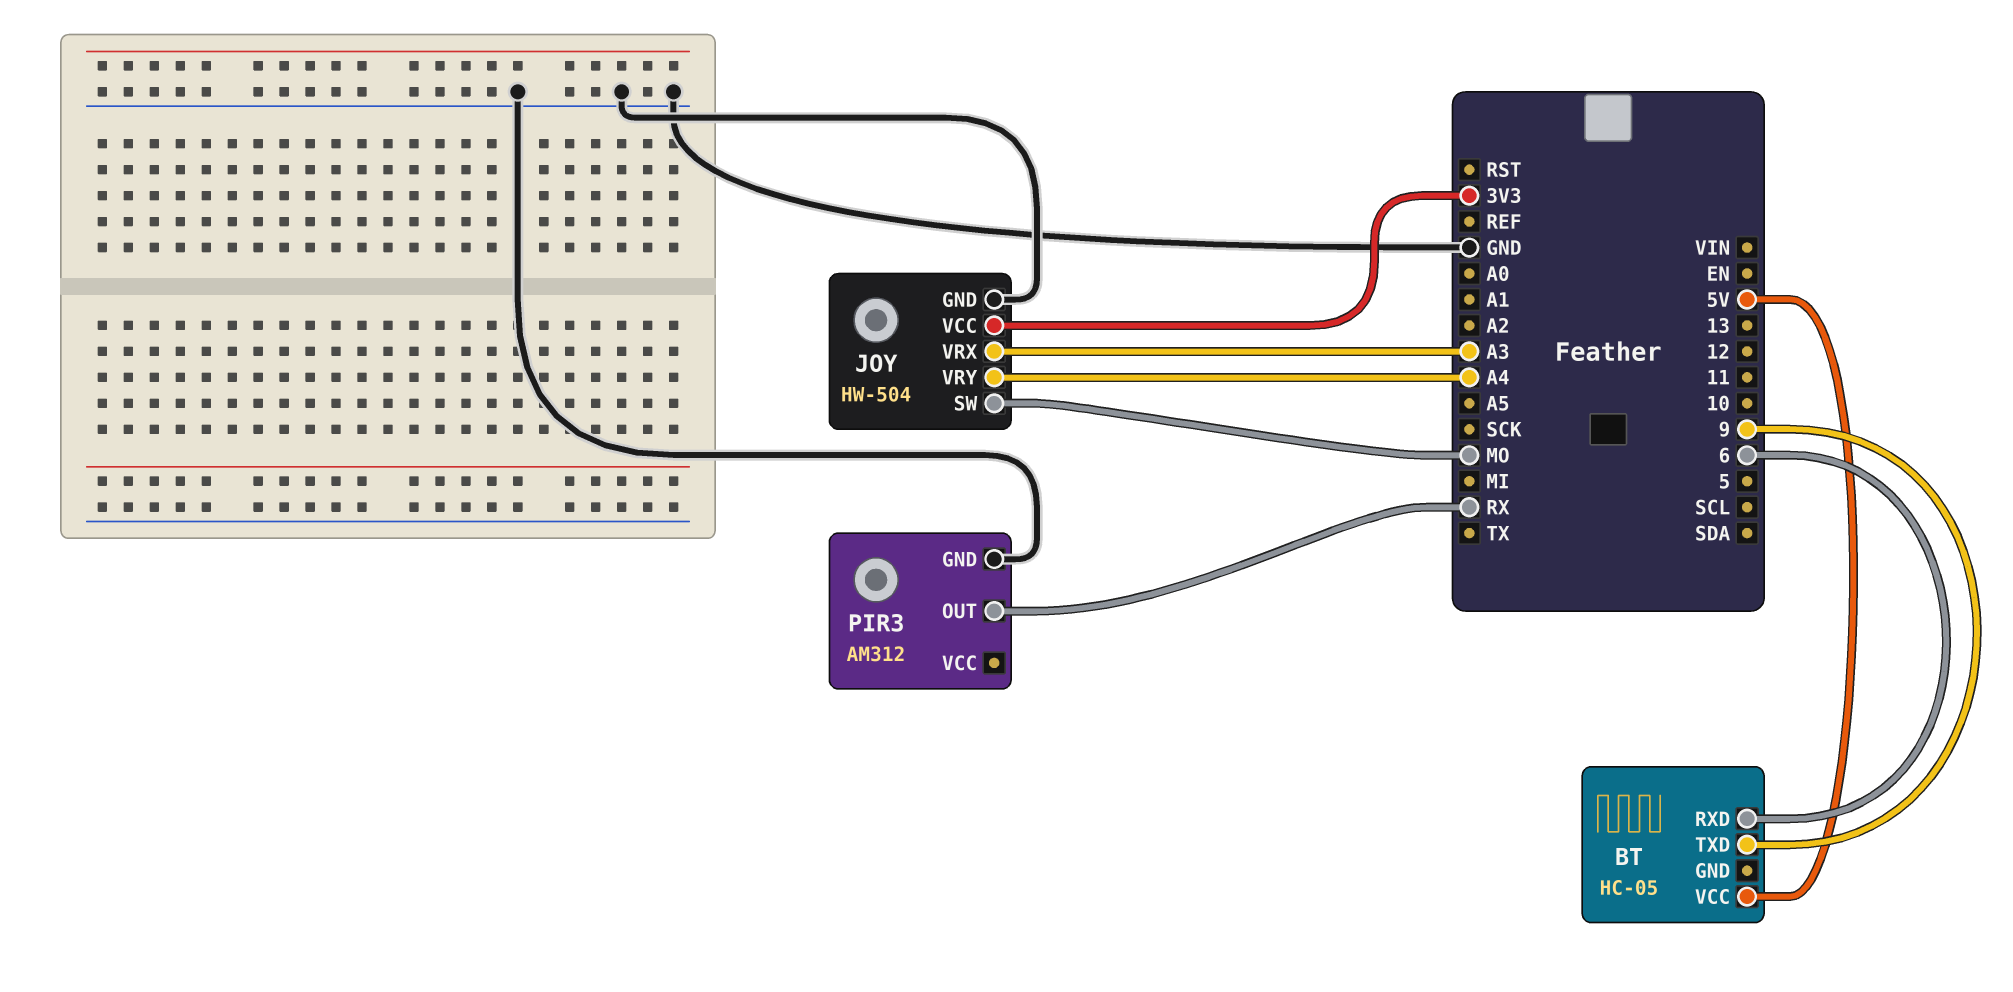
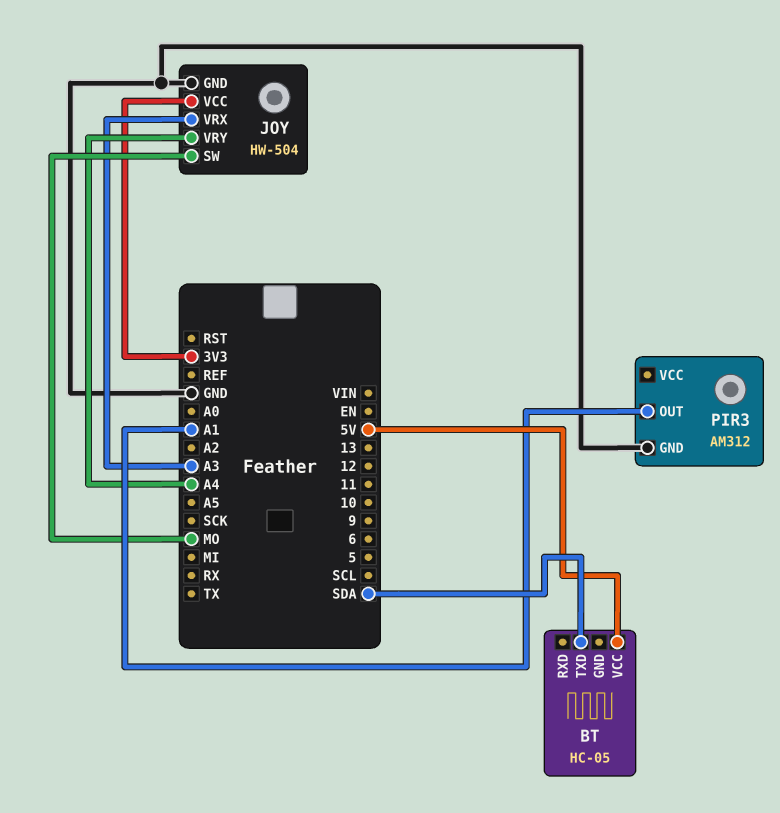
BT pin RXD: 6 -> none
BT pin TXD: 9 -> SDA
PIR3 pin OUT: RX -> A1

